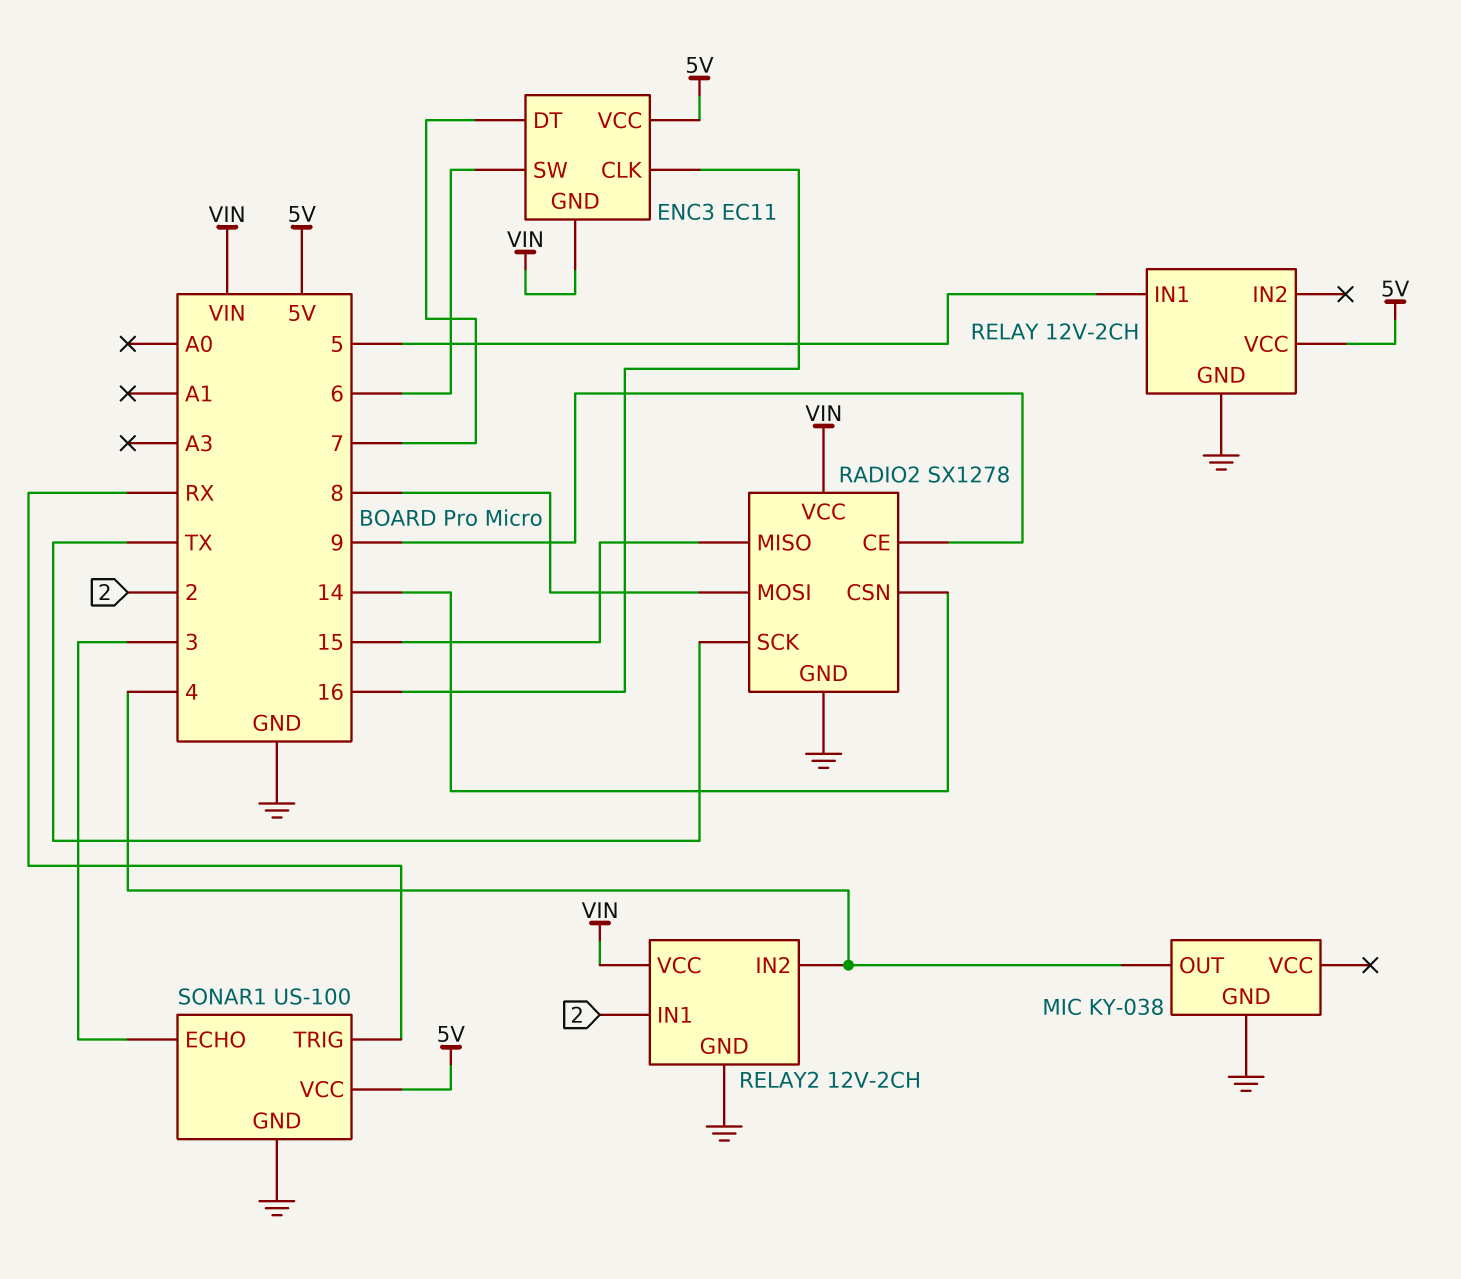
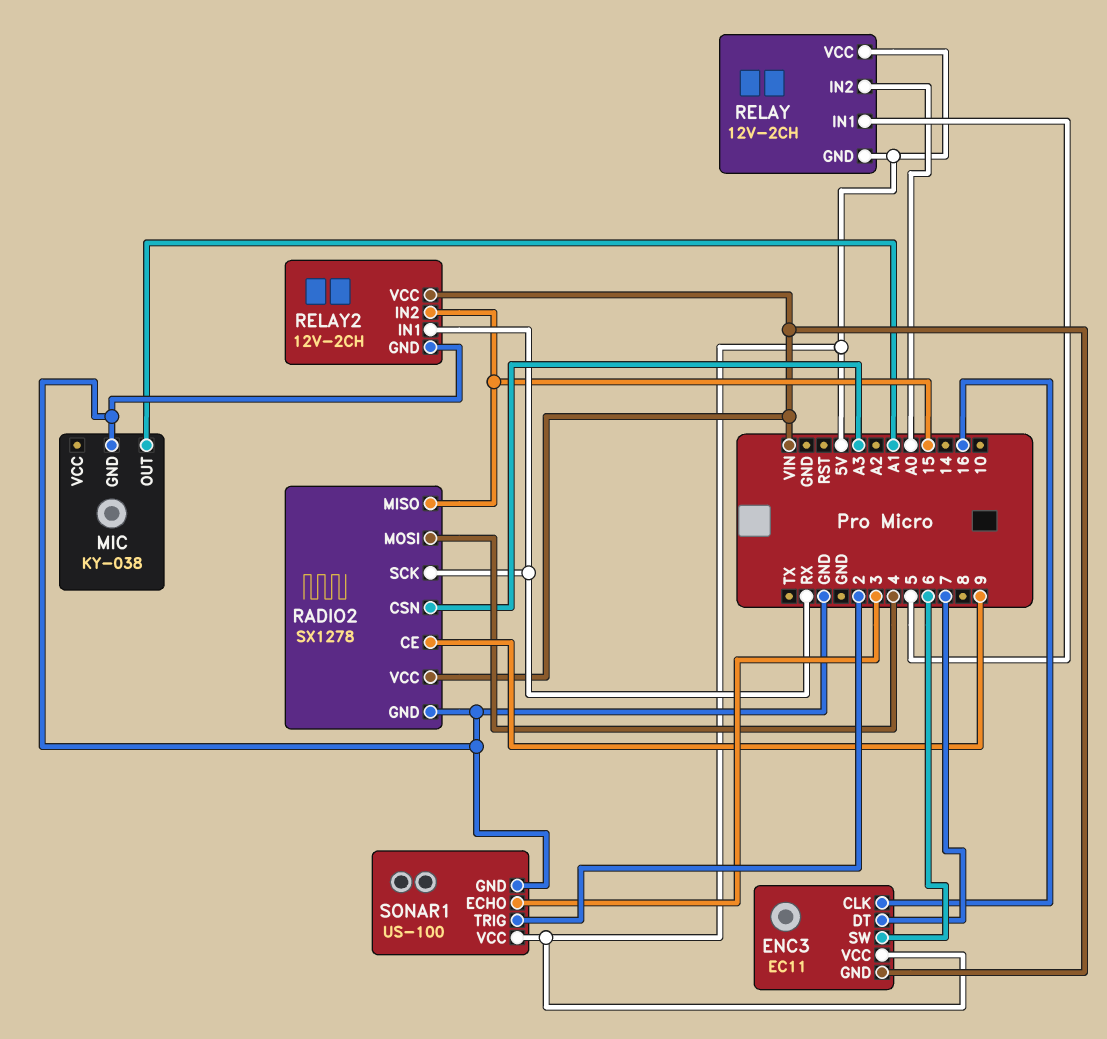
MIC pin OUT: 4 -> A1
RADIO2 pin CSN: 14 -> A3
RADIO2 pin MOSI: 8 -> 4
RADIO2 pin SCK: TX -> RX
RELAY pin GND: GND -> 5V
RELAY pin IN2: none -> A0
RELAY2 pin IN1: 2 -> RX
RELAY2 pin IN2: 4 -> 15
SONAR1 pin TRIG: RX -> 2

